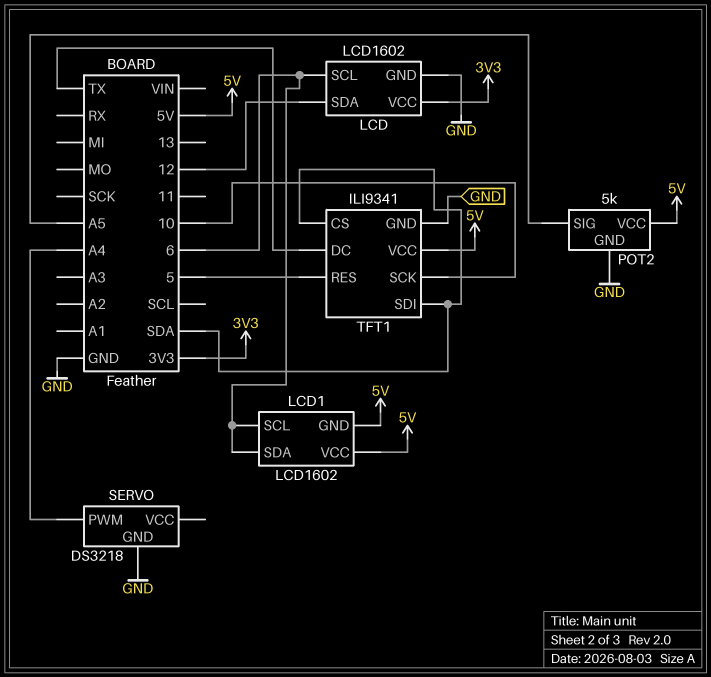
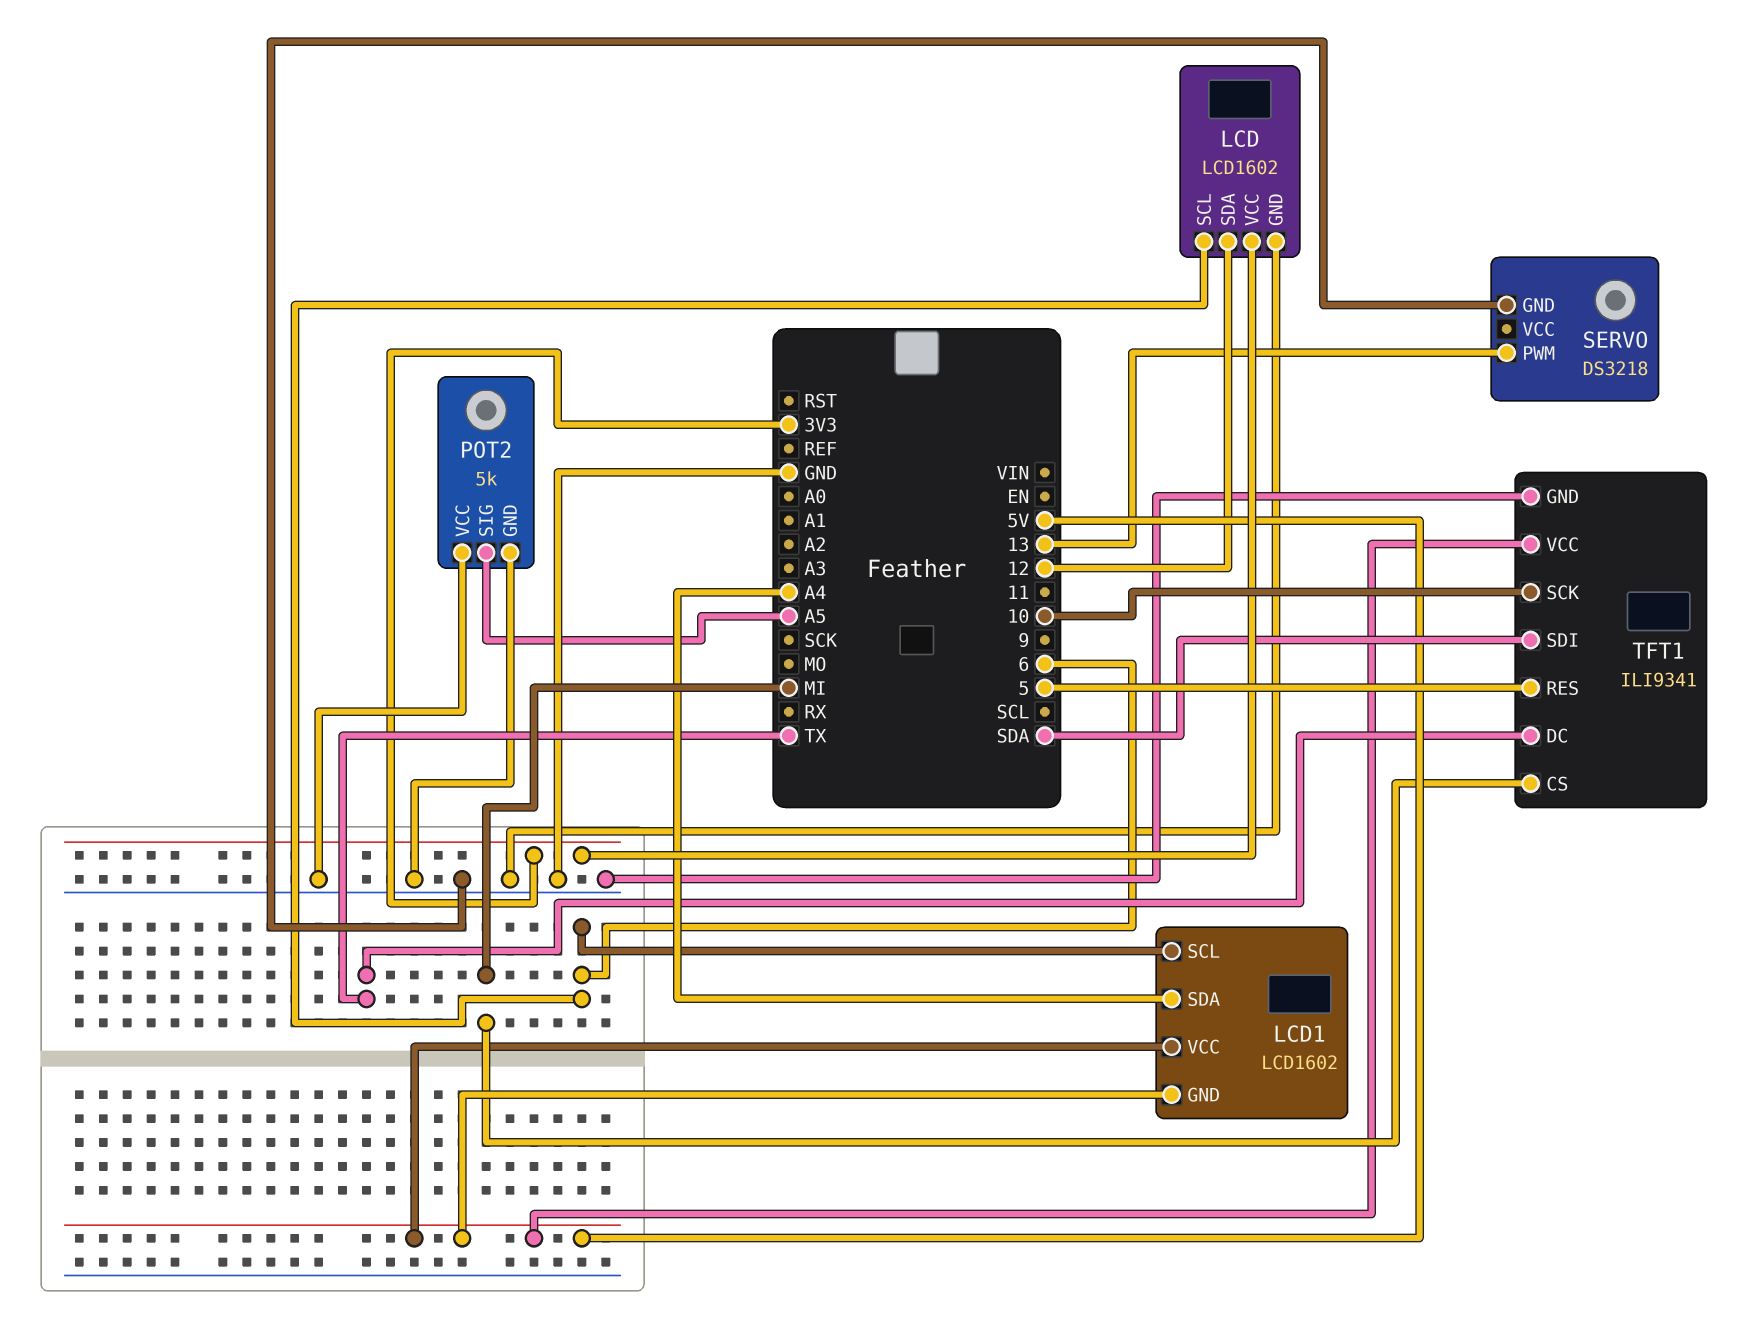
LCD1 pin SDA: 6 -> A4
POT2 pin VCC: 5V -> GND
SERVO pin PWM: A4 -> 13
TFT1 pin CS: SDA -> MI

